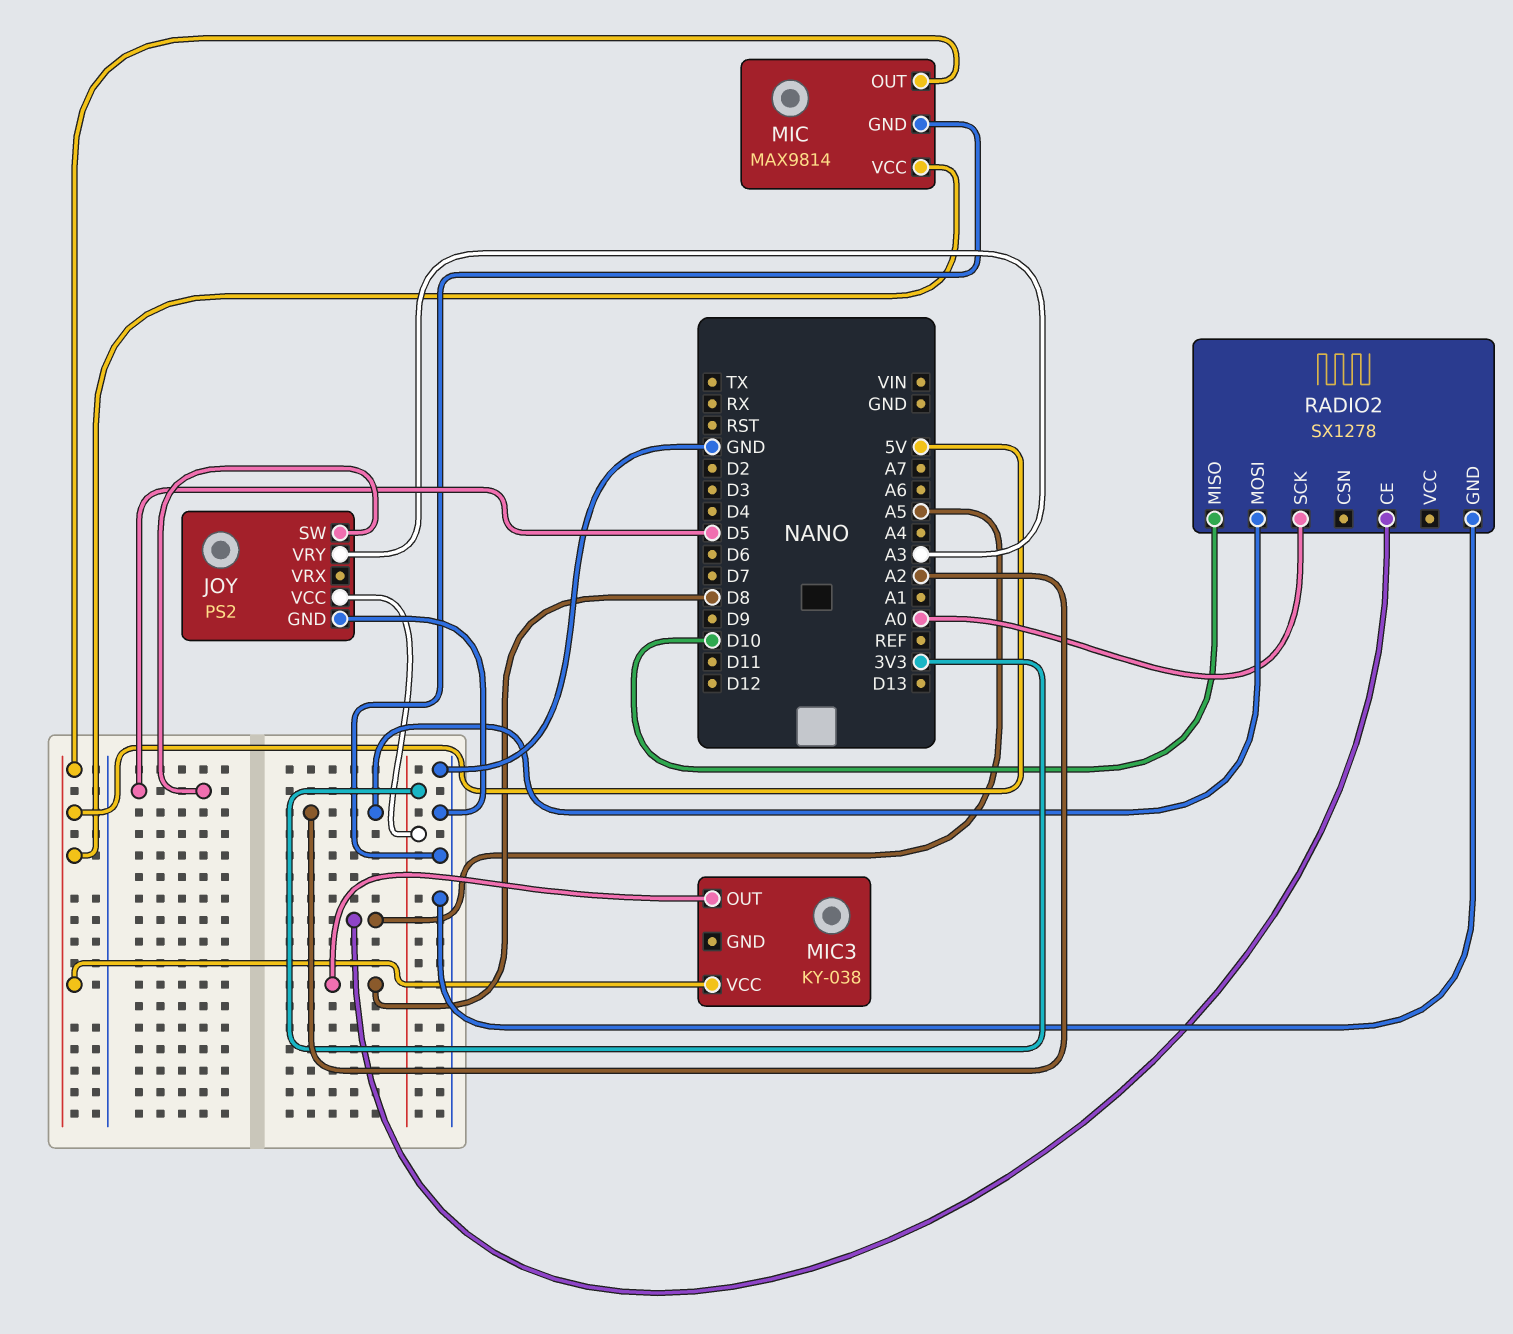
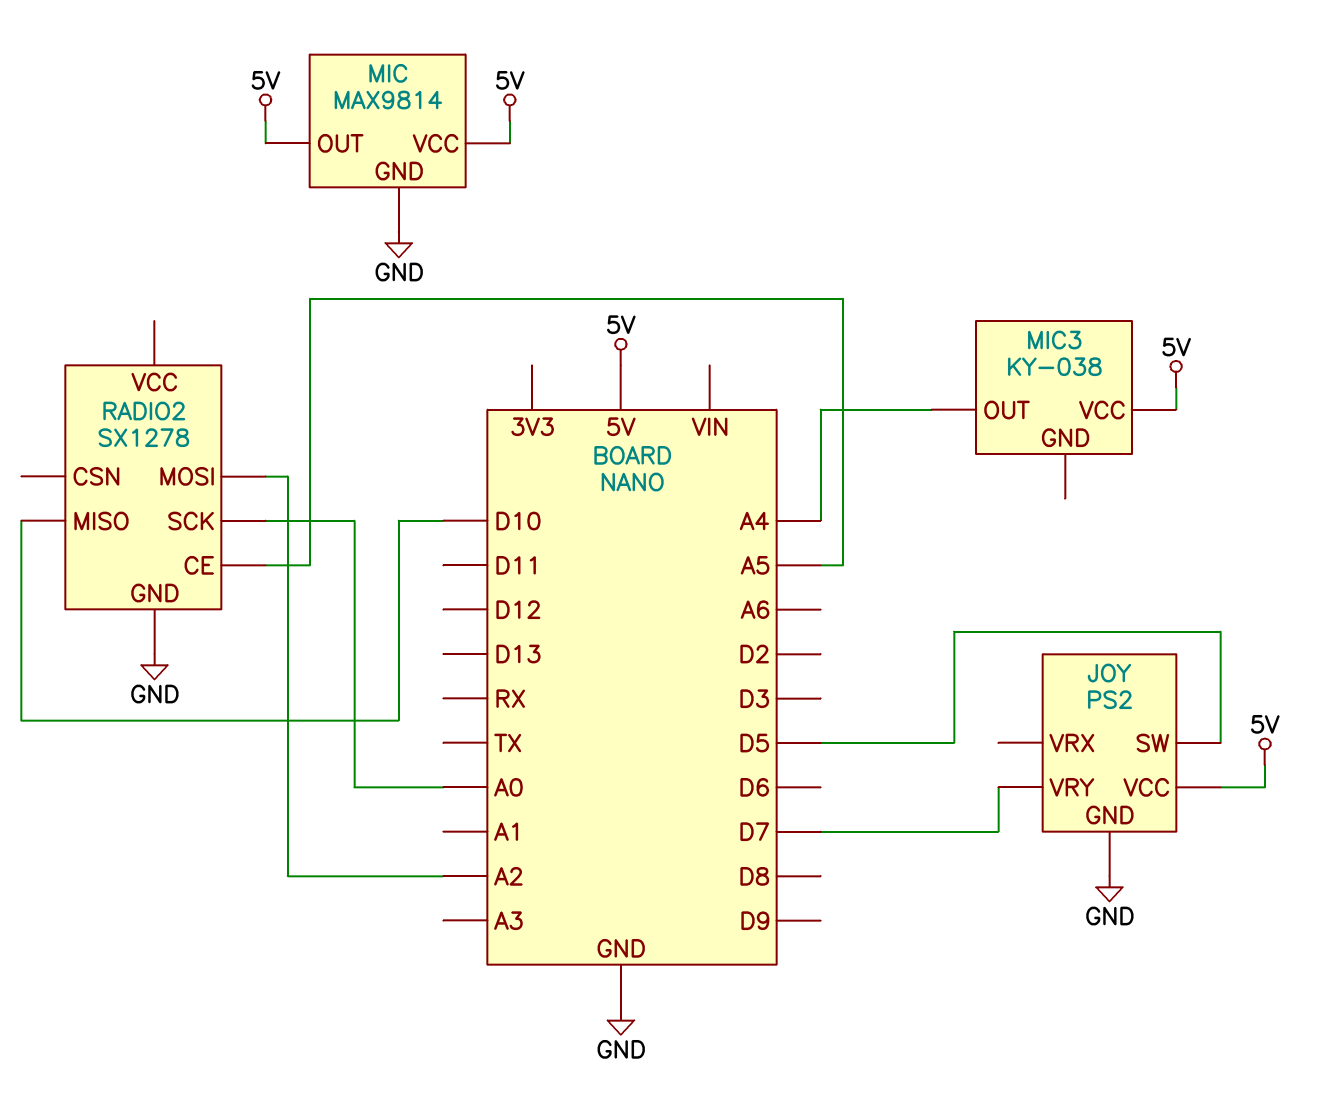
JOY pin VCC: 3V3 -> 5V
JOY pin VRY: A3 -> D7
MIC3 pin OUT: D8 -> A4

